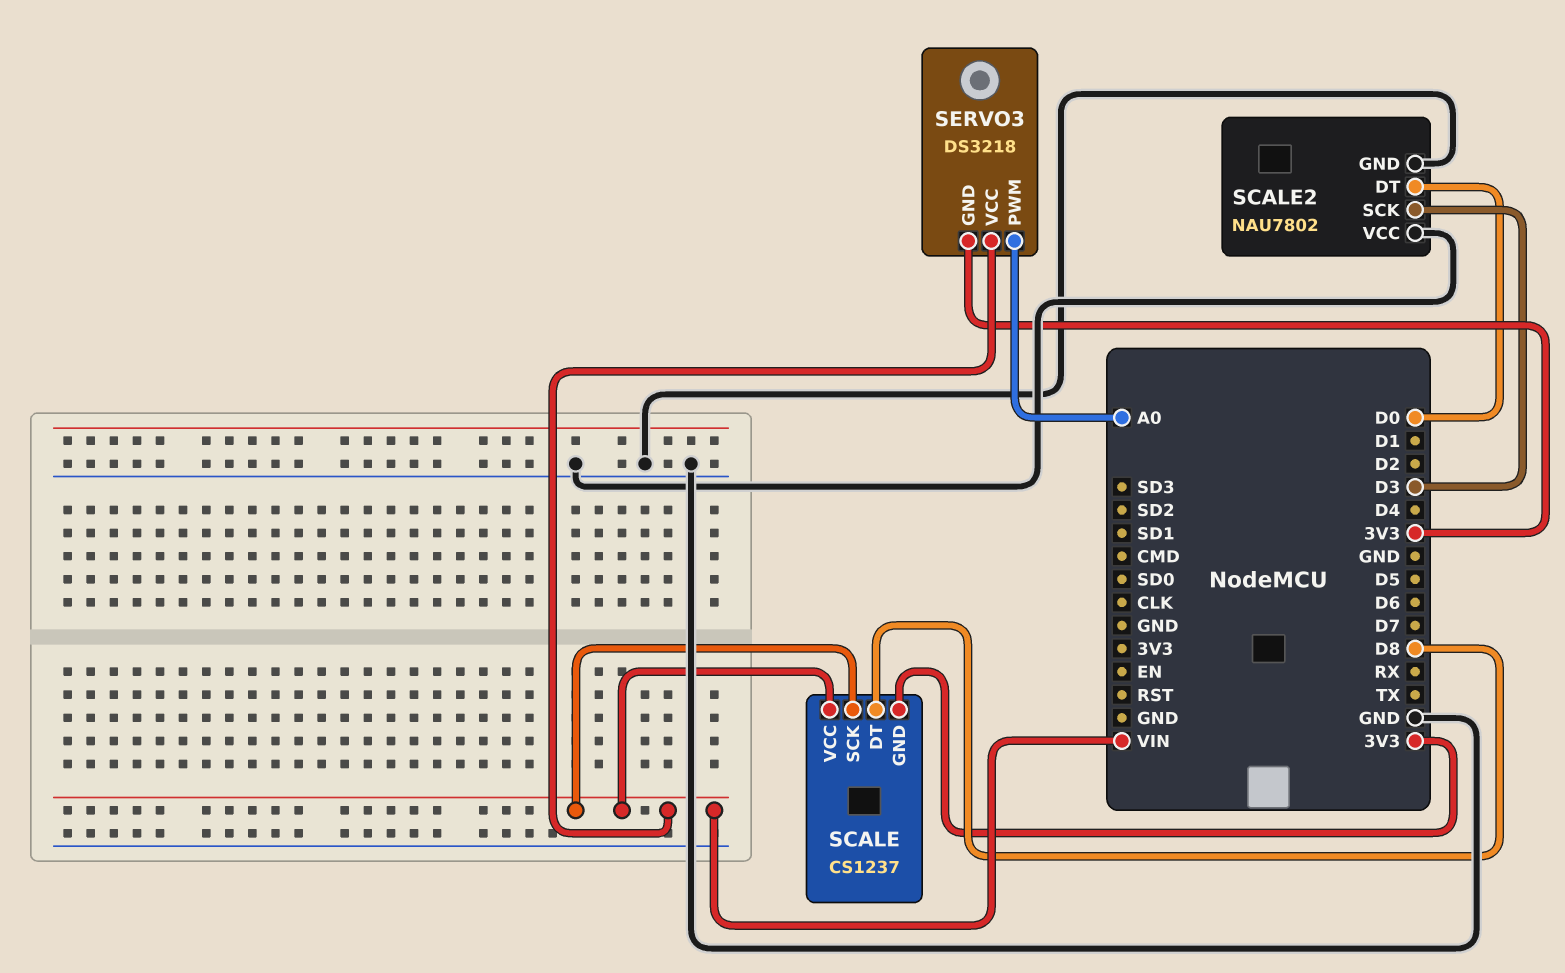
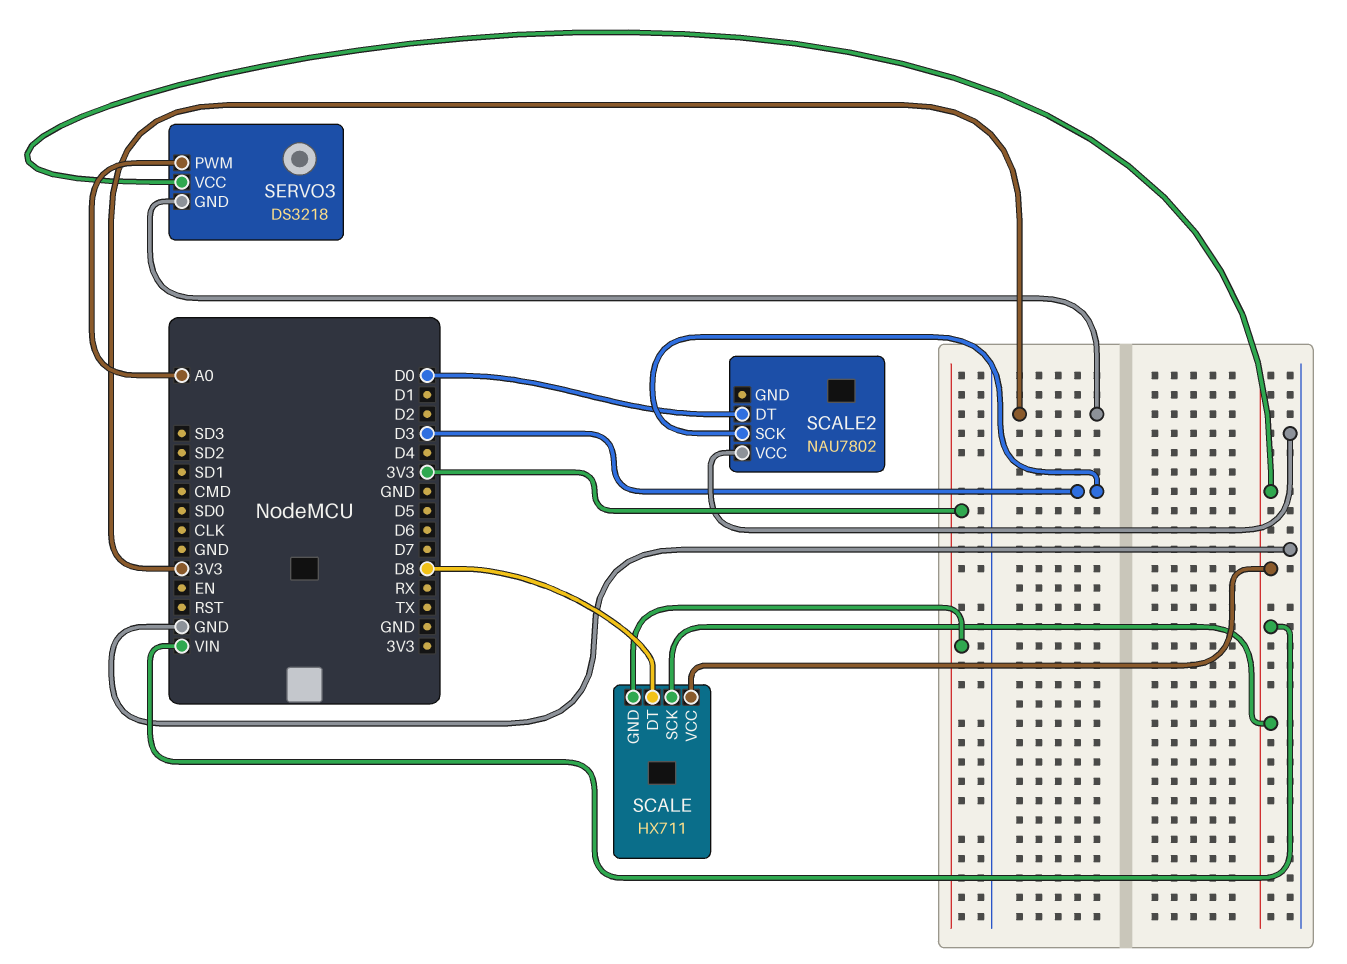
SCALE: CS1237 -> HX711
SCALE2 pin GND: GND -> none

